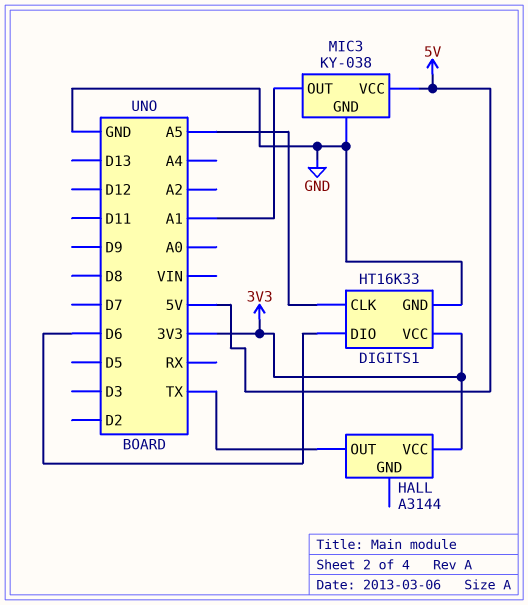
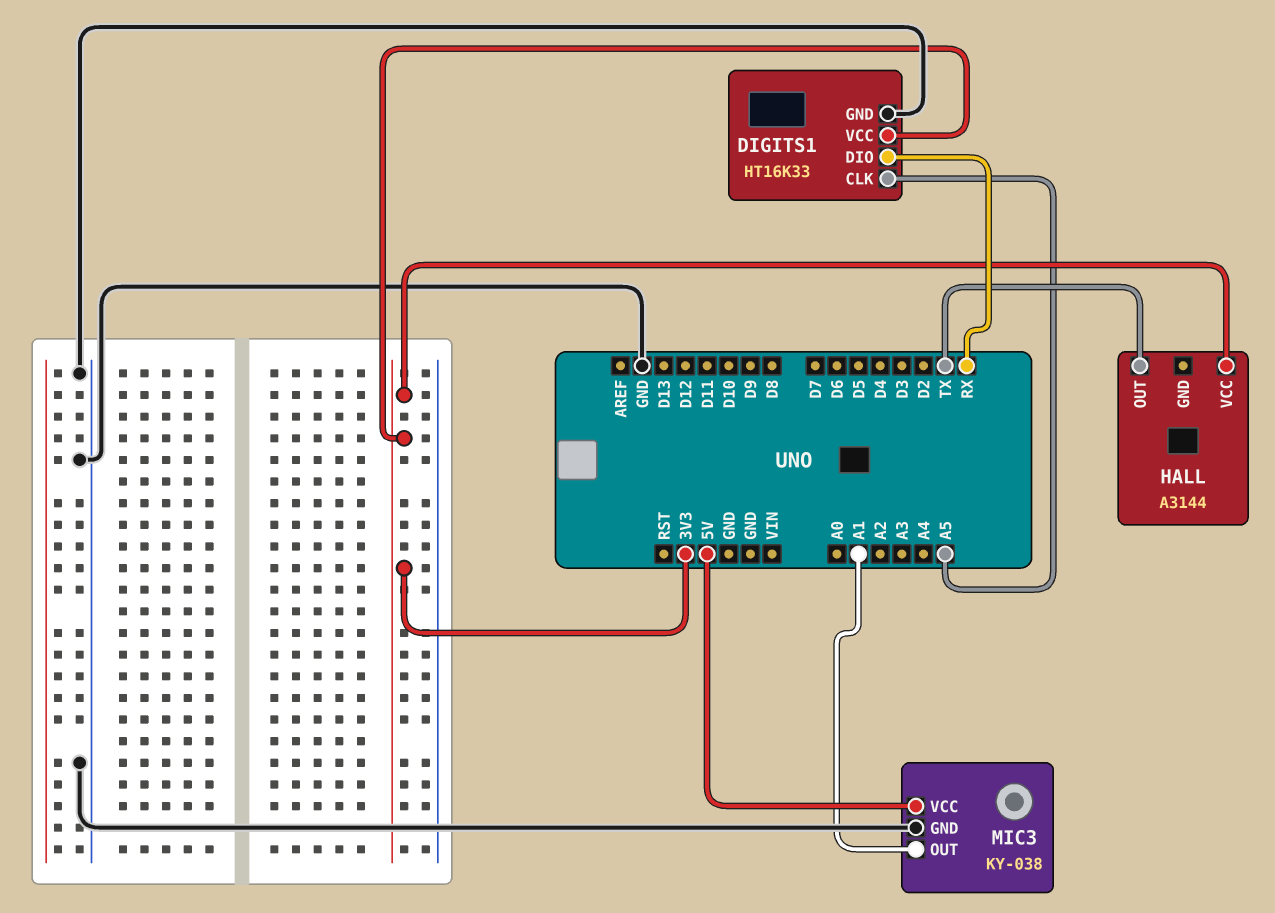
DIGITS1 pin DIO: D6 -> RX

